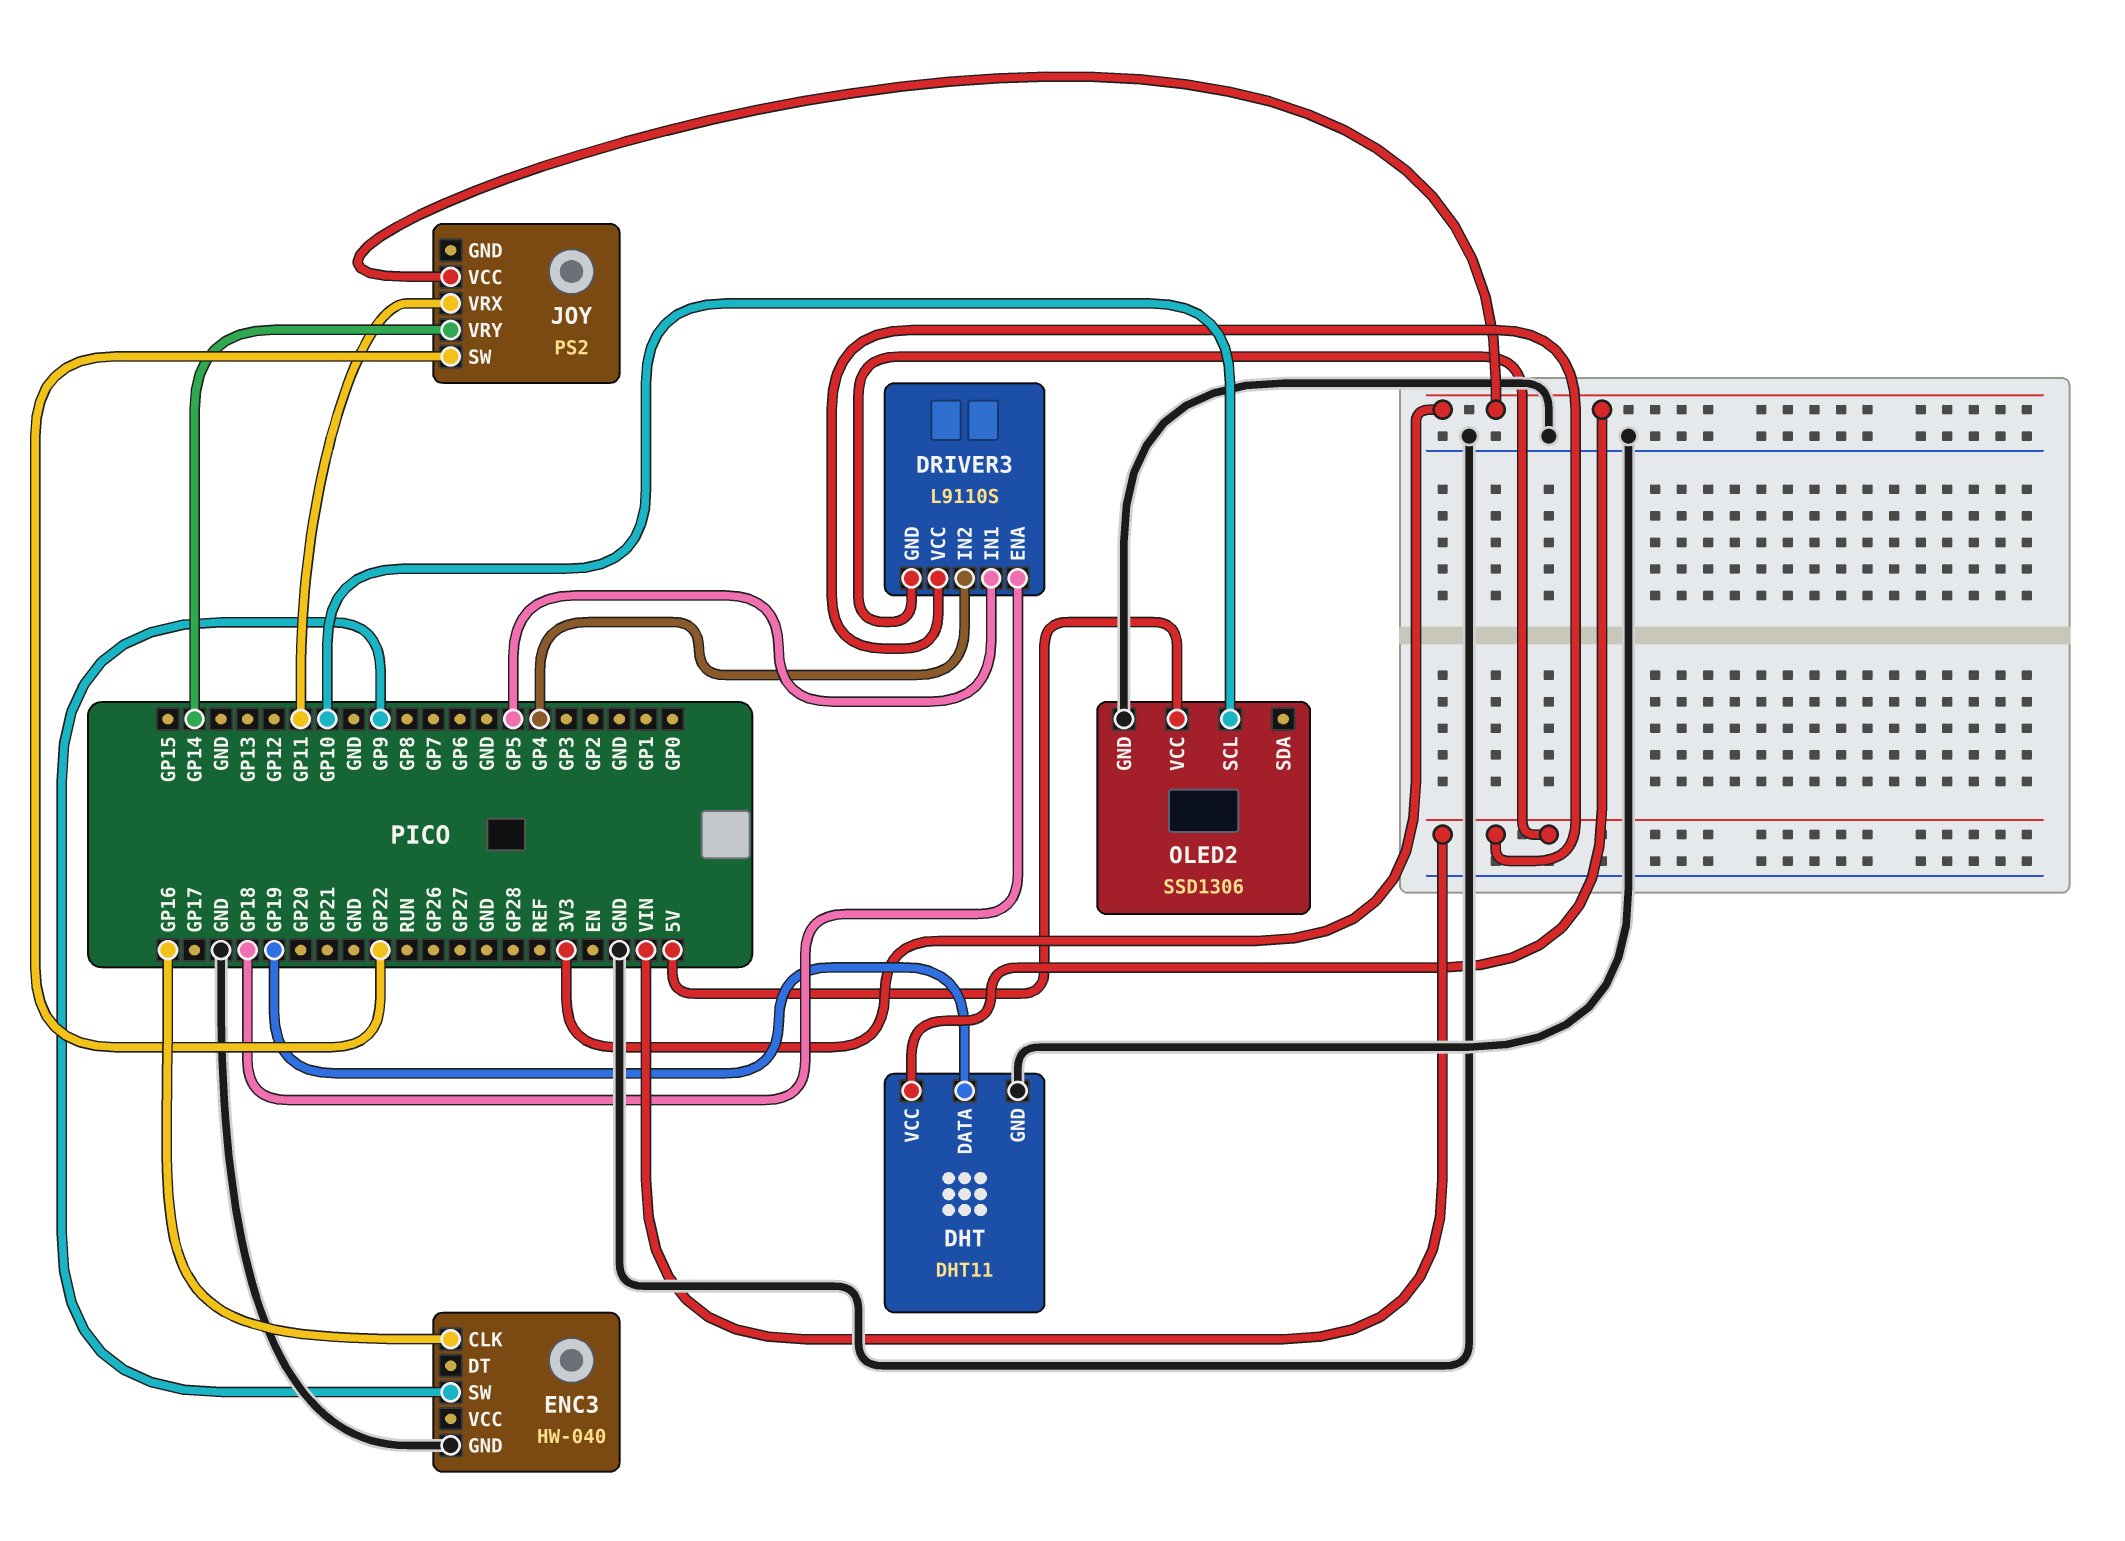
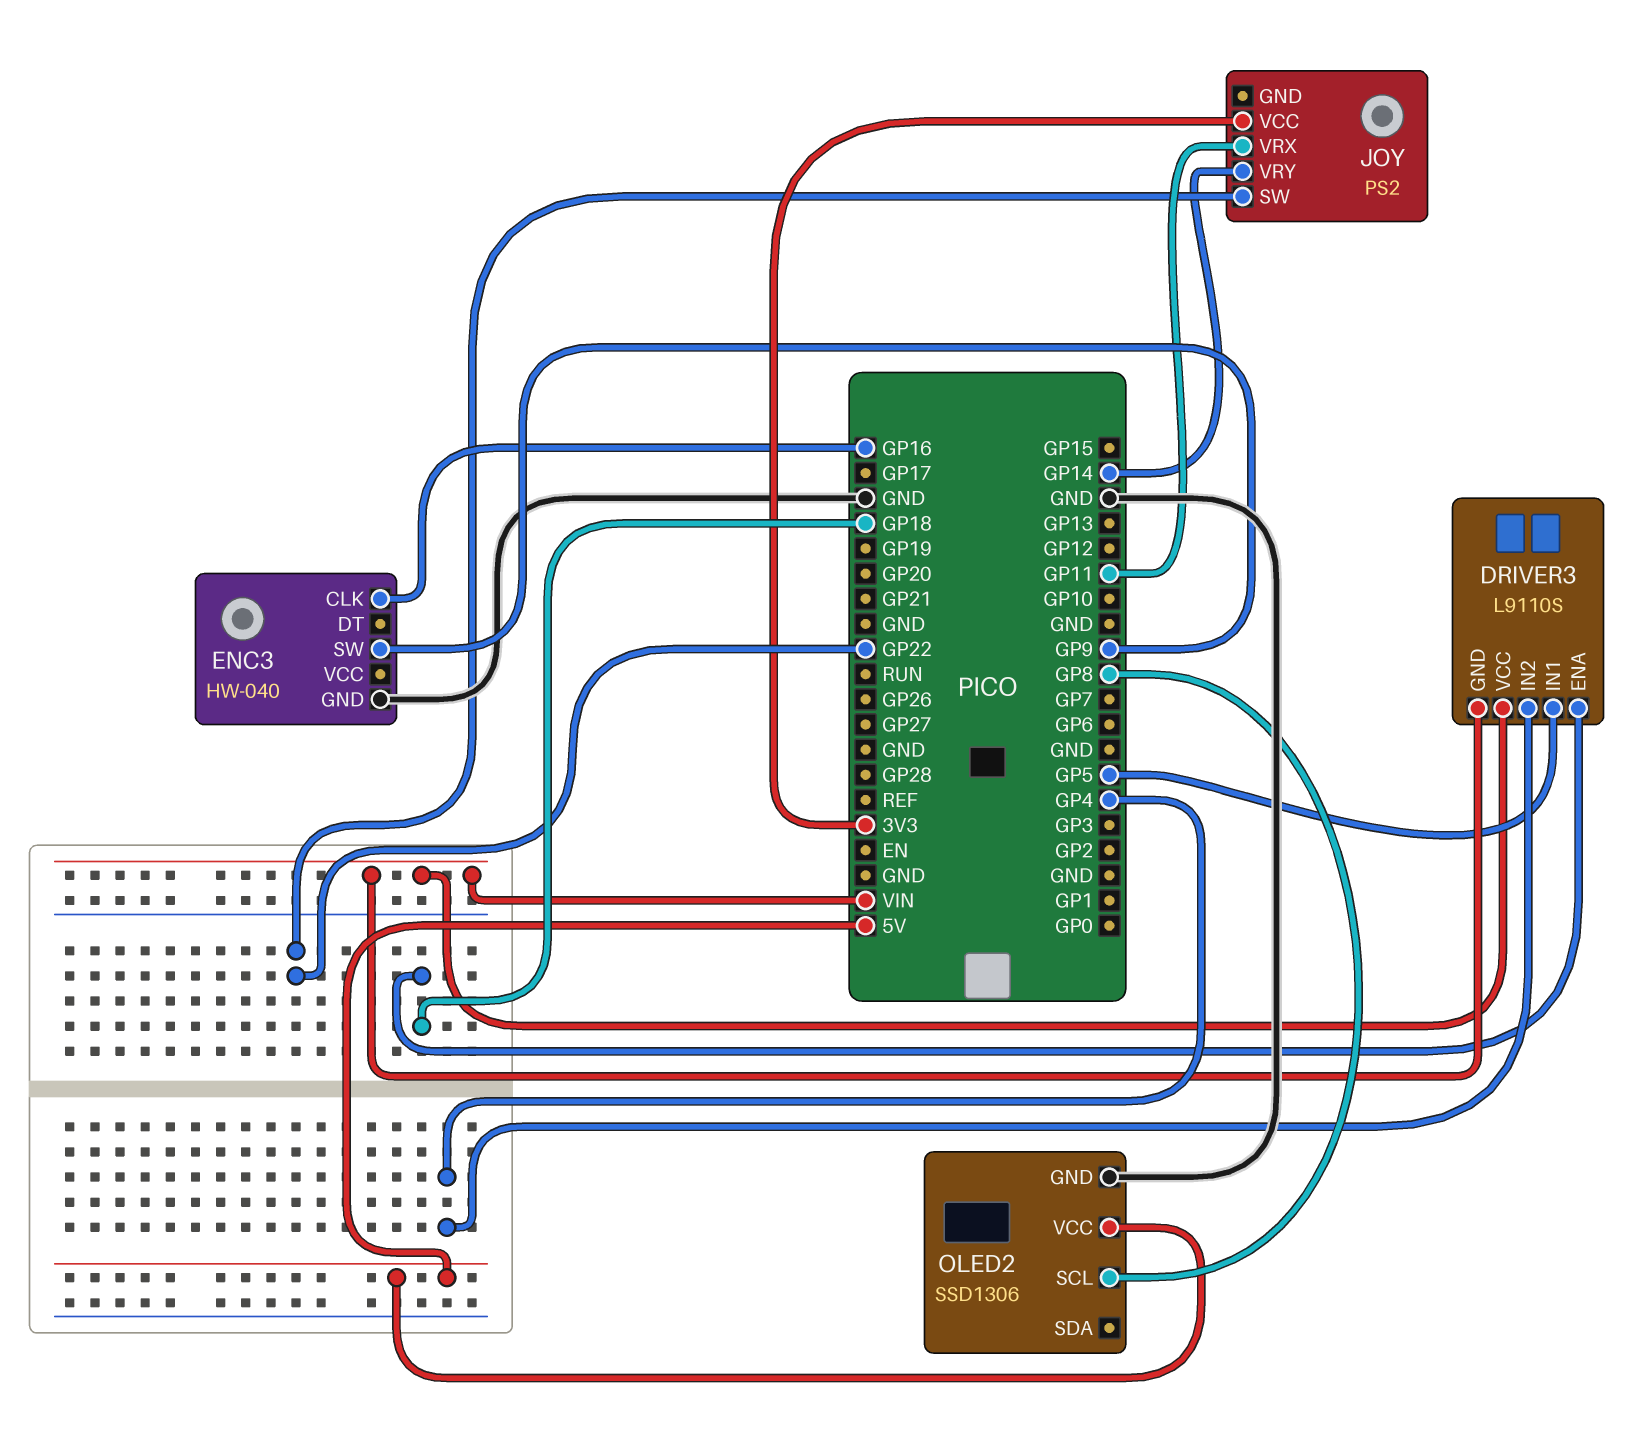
DHT: DHT11 -> none
DHT pin DATA: GP19 -> none
DHT pin GND: GND -> none
DHT pin VCC: 3V3 -> none
OLED2 pin SCL: GP10 -> GP8

